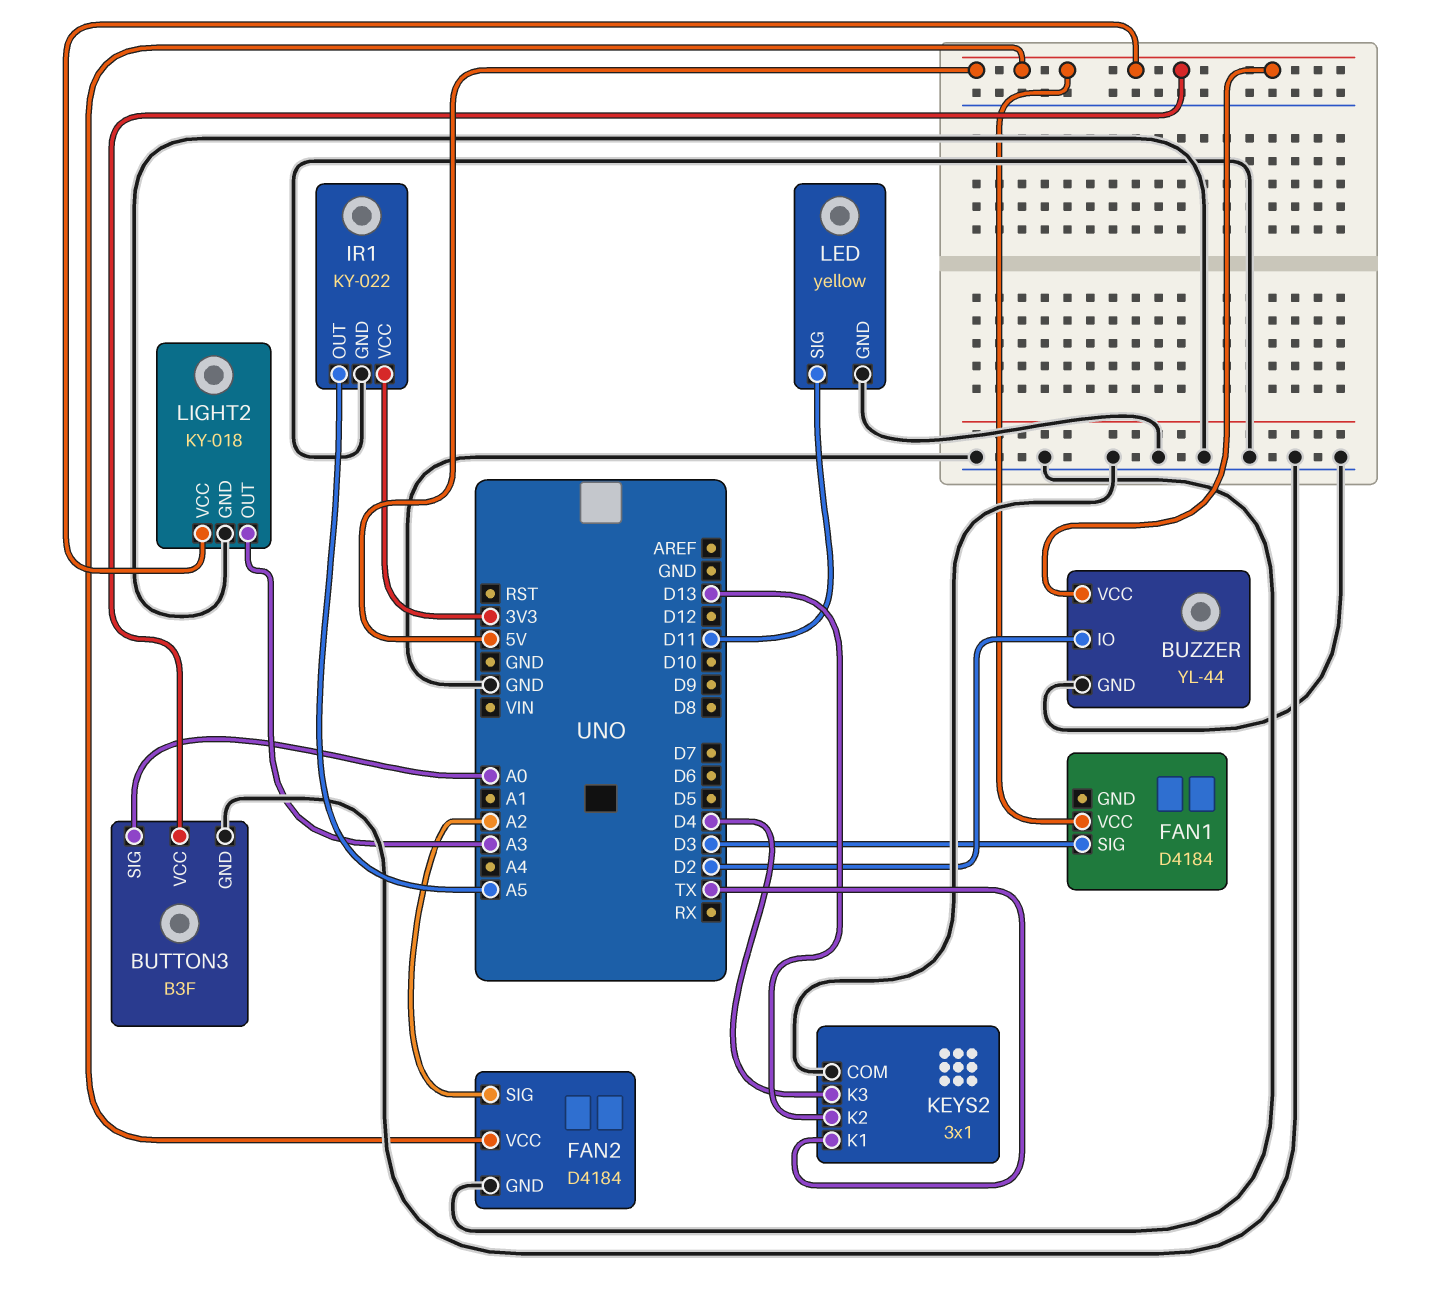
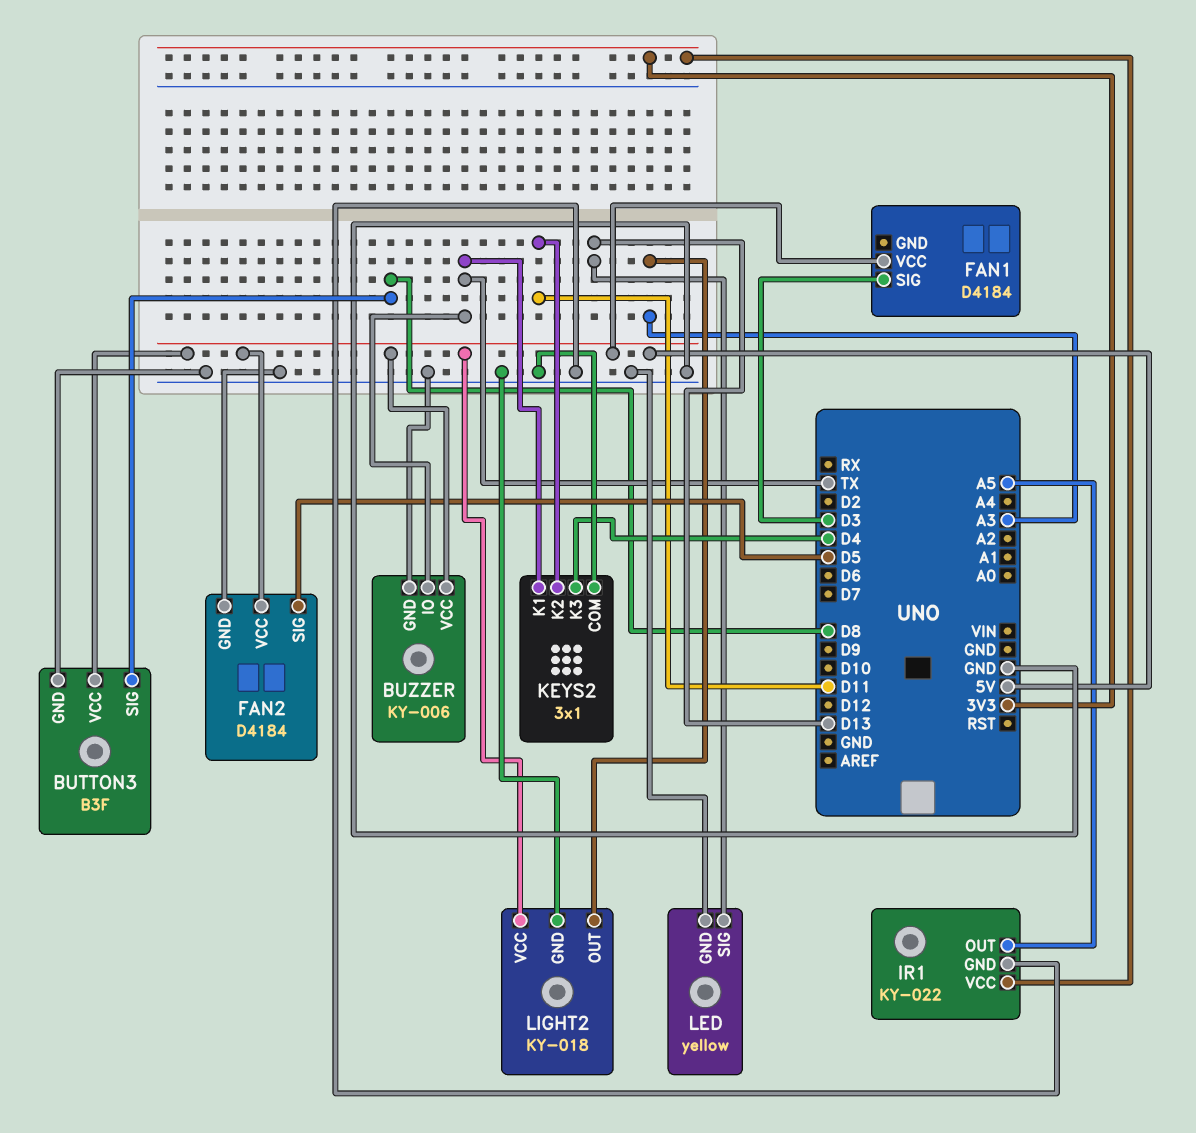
BUTTON3 pin SIG: A0 -> D8
BUZZER: YL-44 -> KY-006
BUZZER pin IO: D2 -> TX
FAN2 pin SIG: A2 -> D5
KEYS2 pin K2: D13 -> D11
LED pin SIG: D11 -> D13

